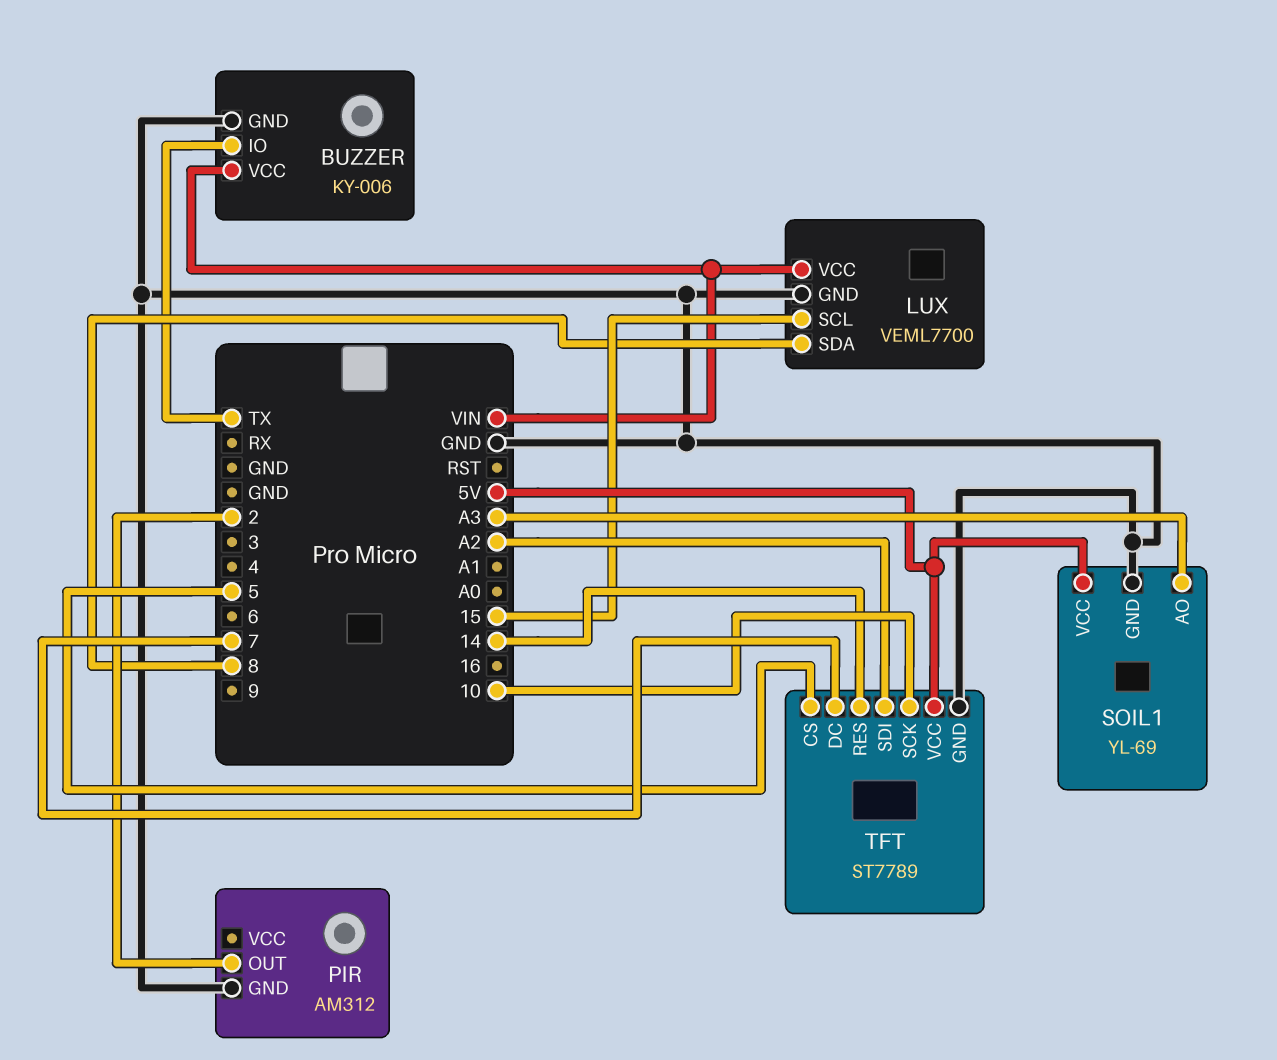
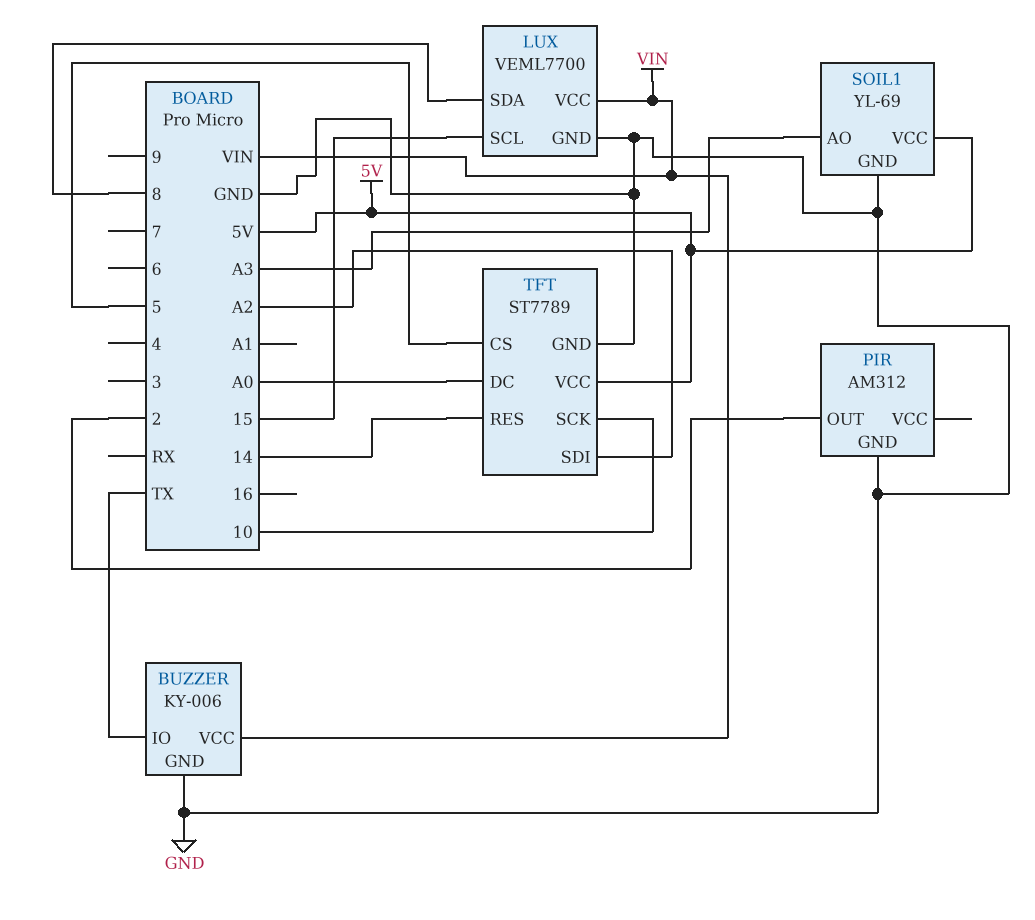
TFT pin DC: 7 -> A0

